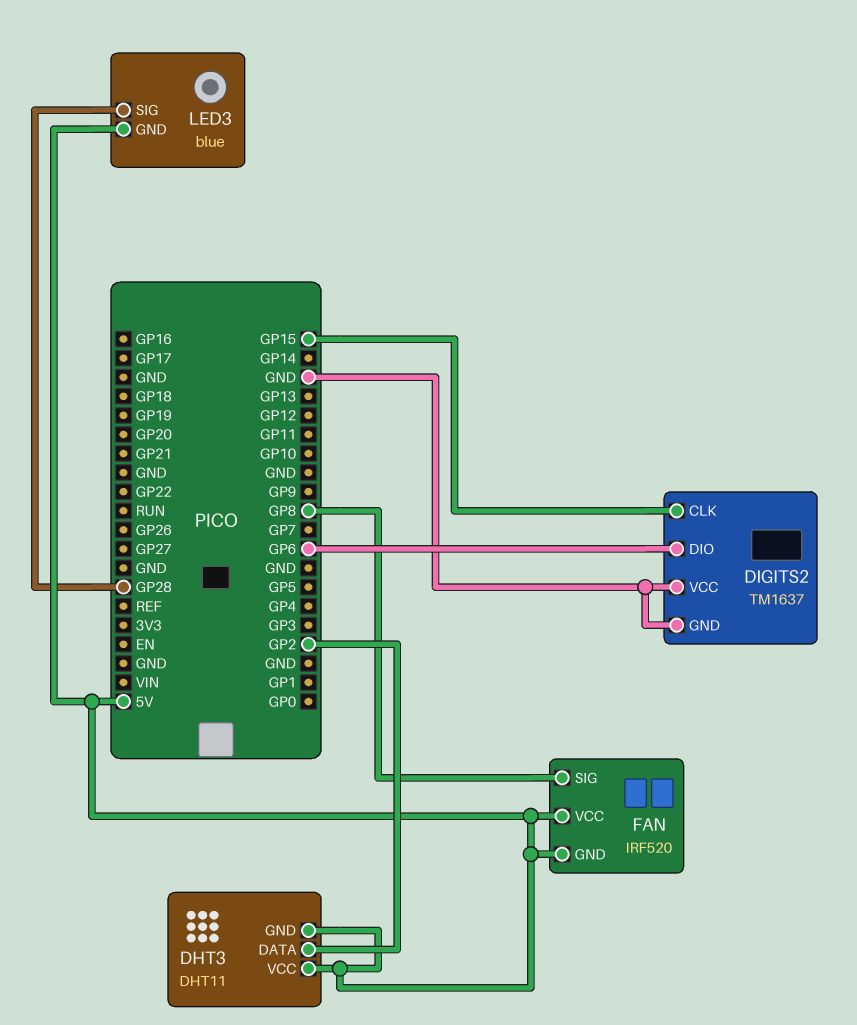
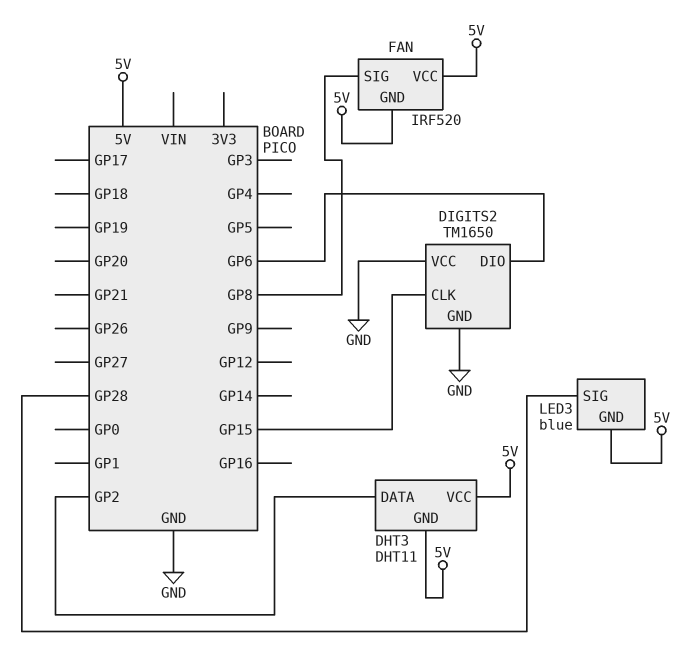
DIGITS2: TM1637 -> TM1650

